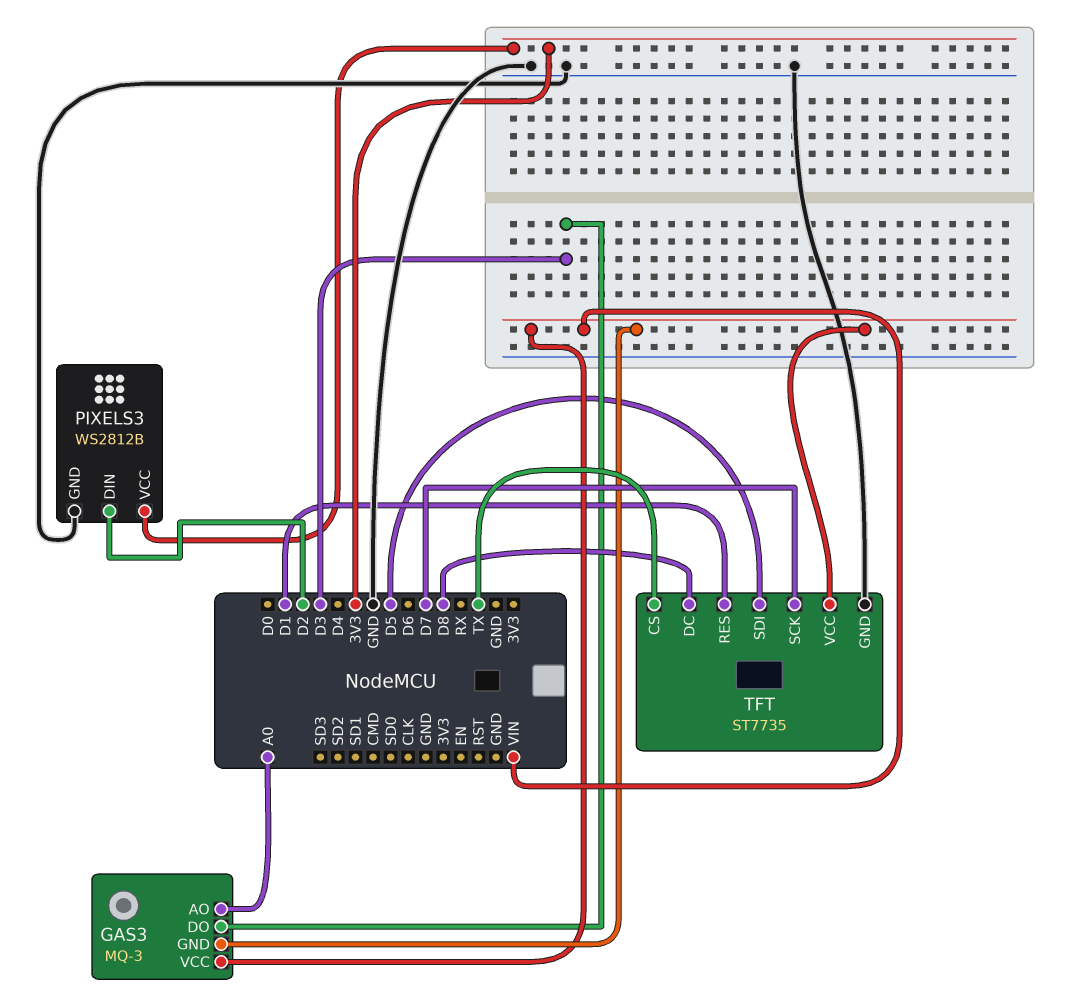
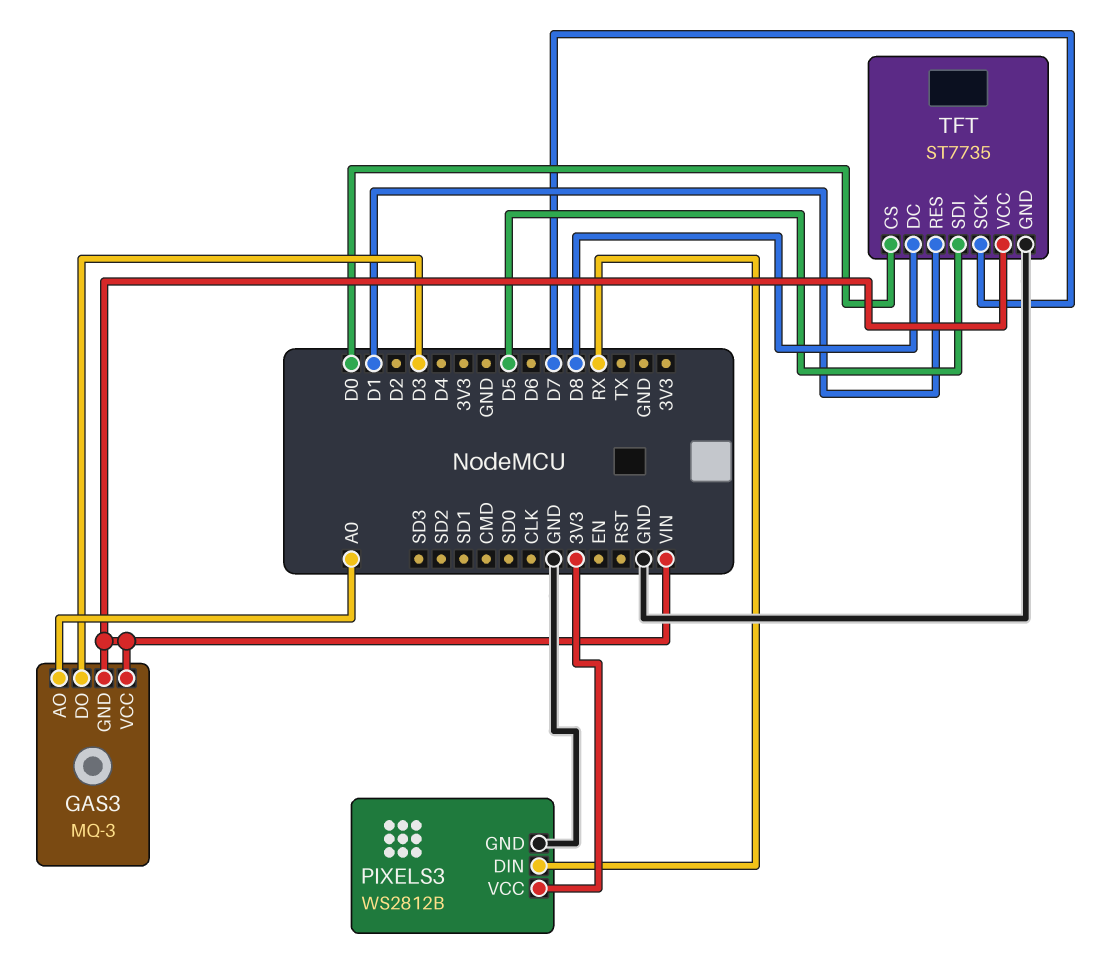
PIXELS3 pin DIN: D2 -> RX
TFT pin CS: TX -> D0

